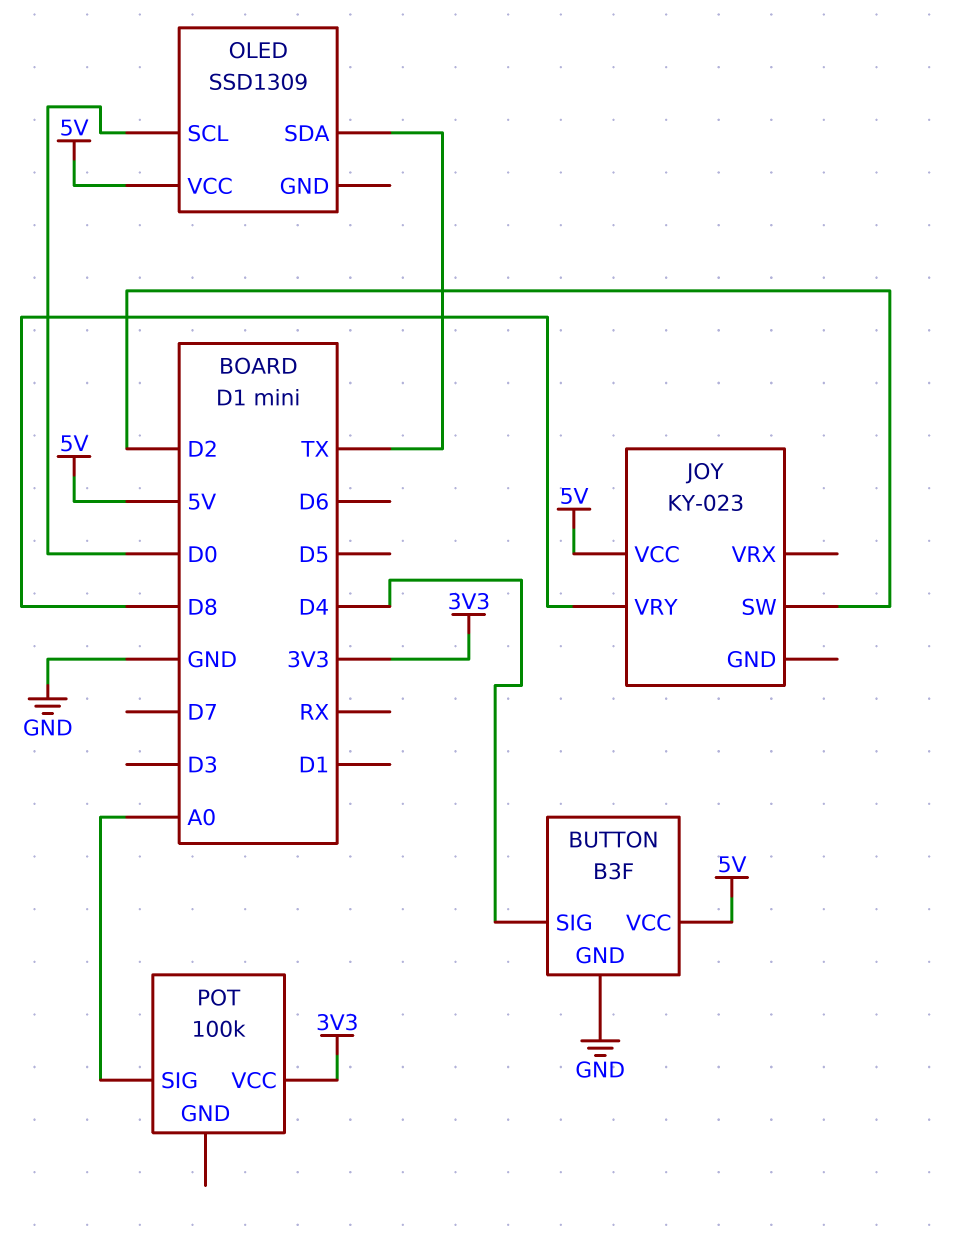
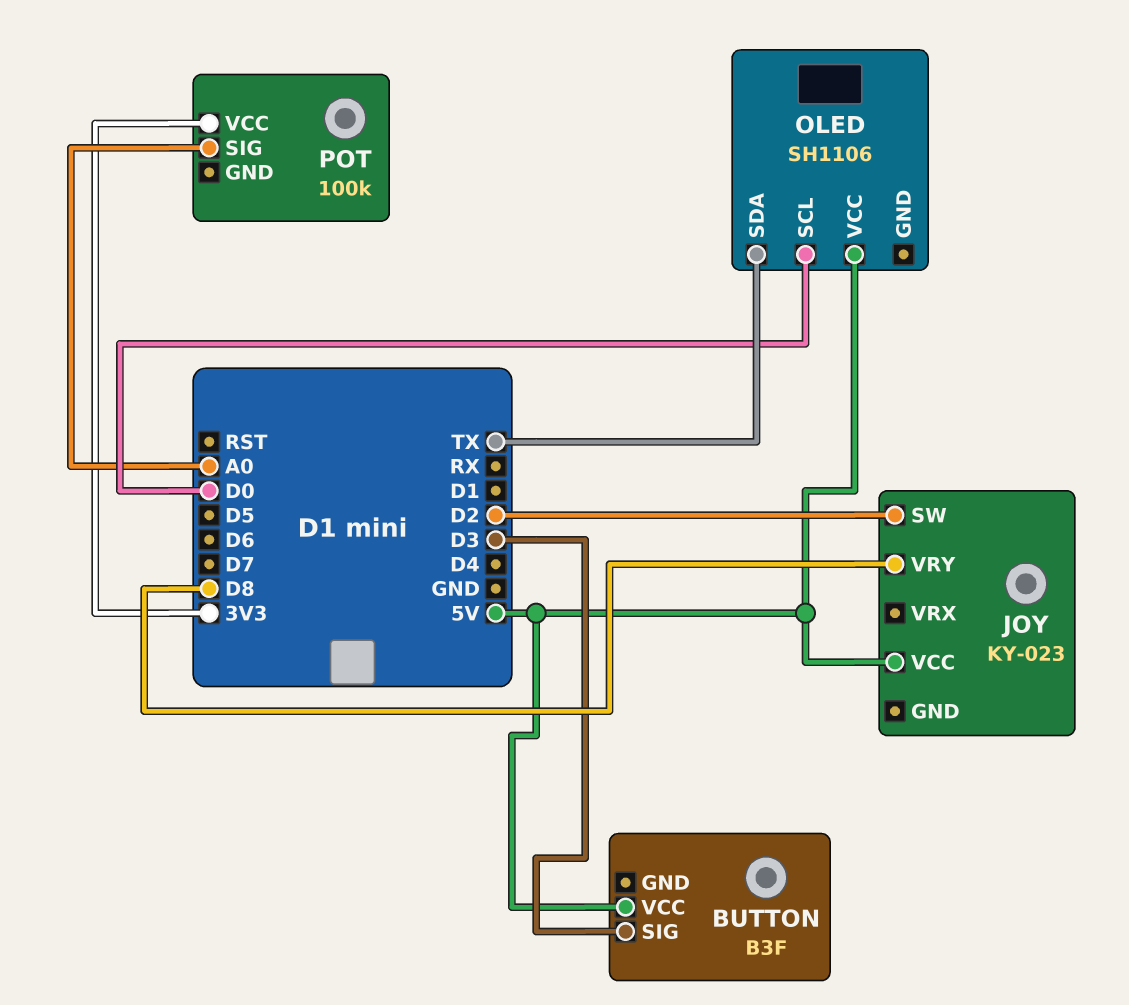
BUTTON pin GND: GND -> none
BUTTON pin SIG: D4 -> D3
OLED: SSD1309 -> SH1106

